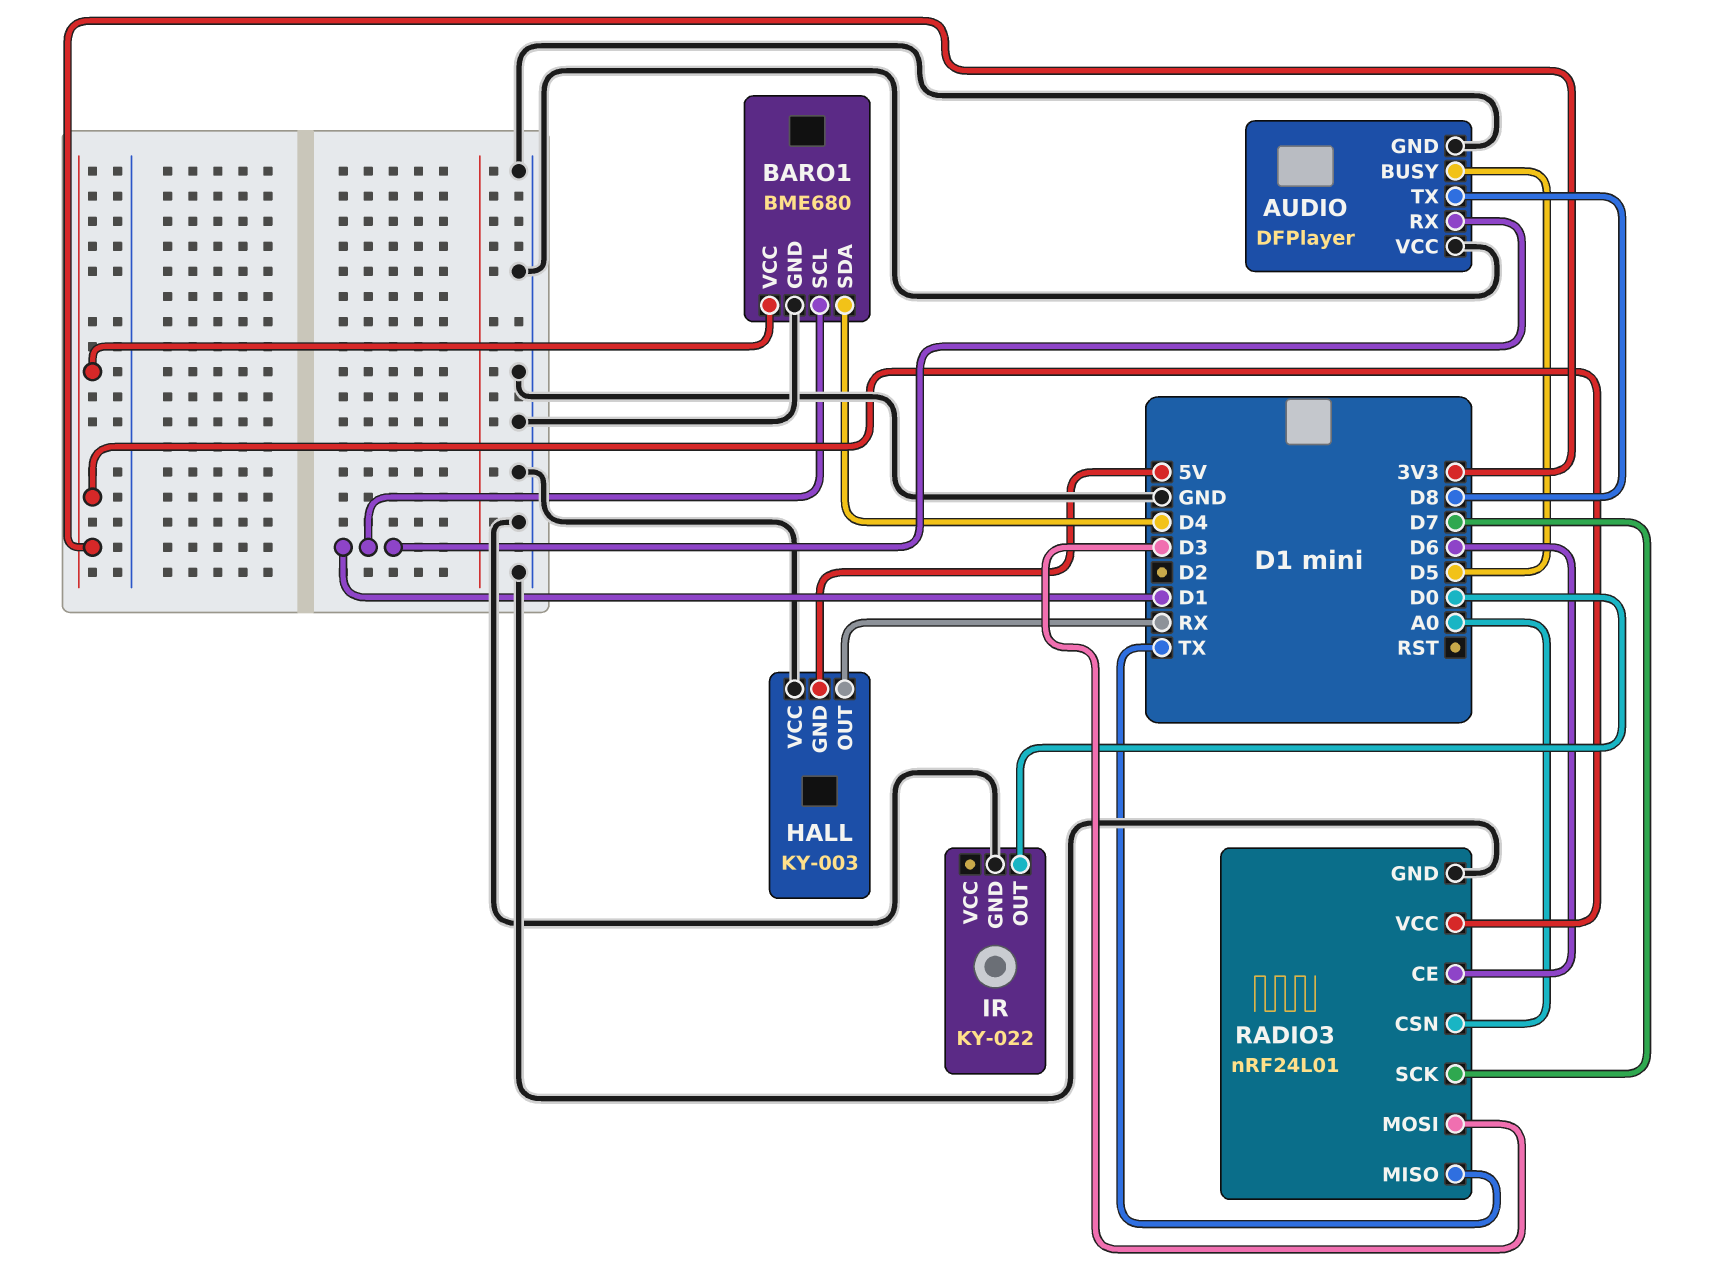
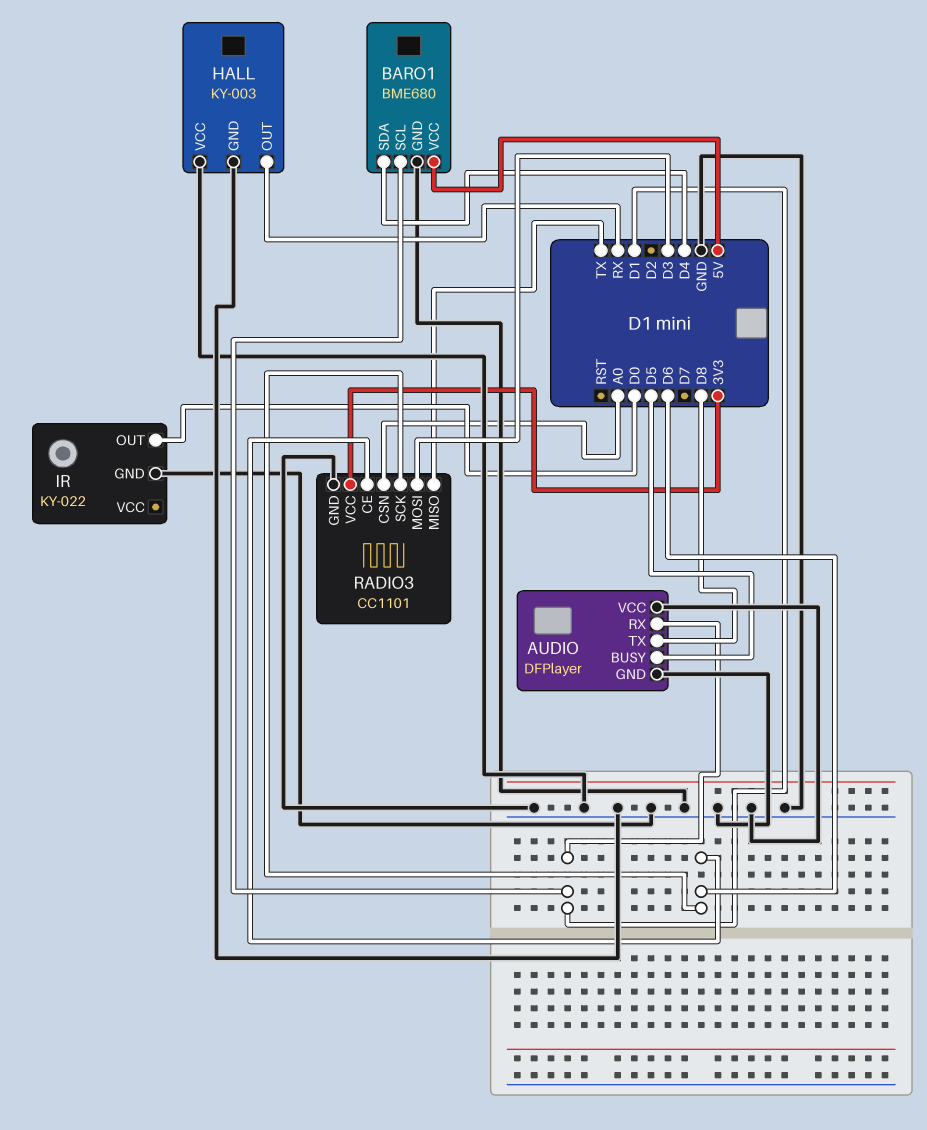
BARO1 pin VCC: 3V3 -> 5V
HALL pin GND: 5V -> GND
RADIO3: nRF24L01 -> CC1101
RADIO3 pin SCK: D7 -> D6

